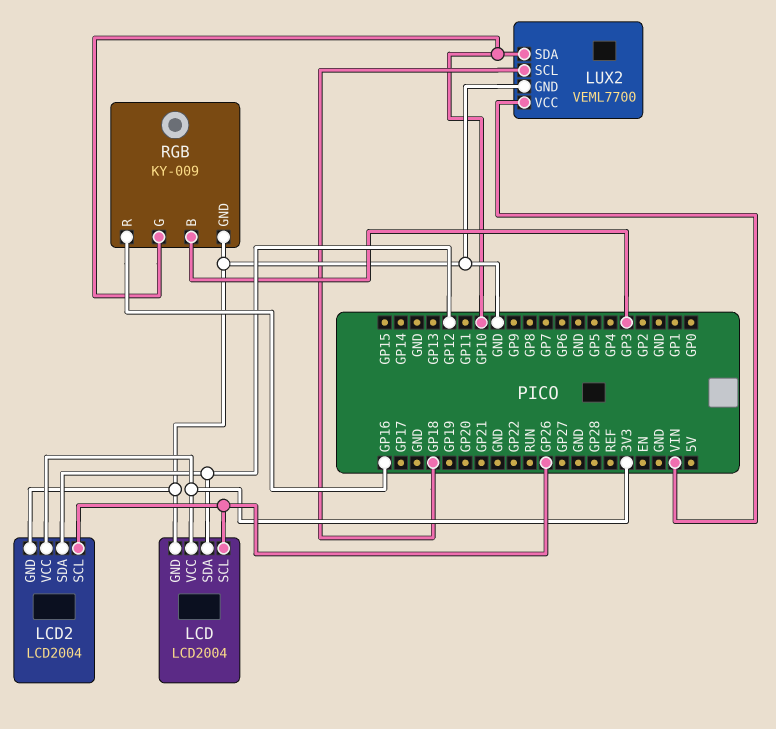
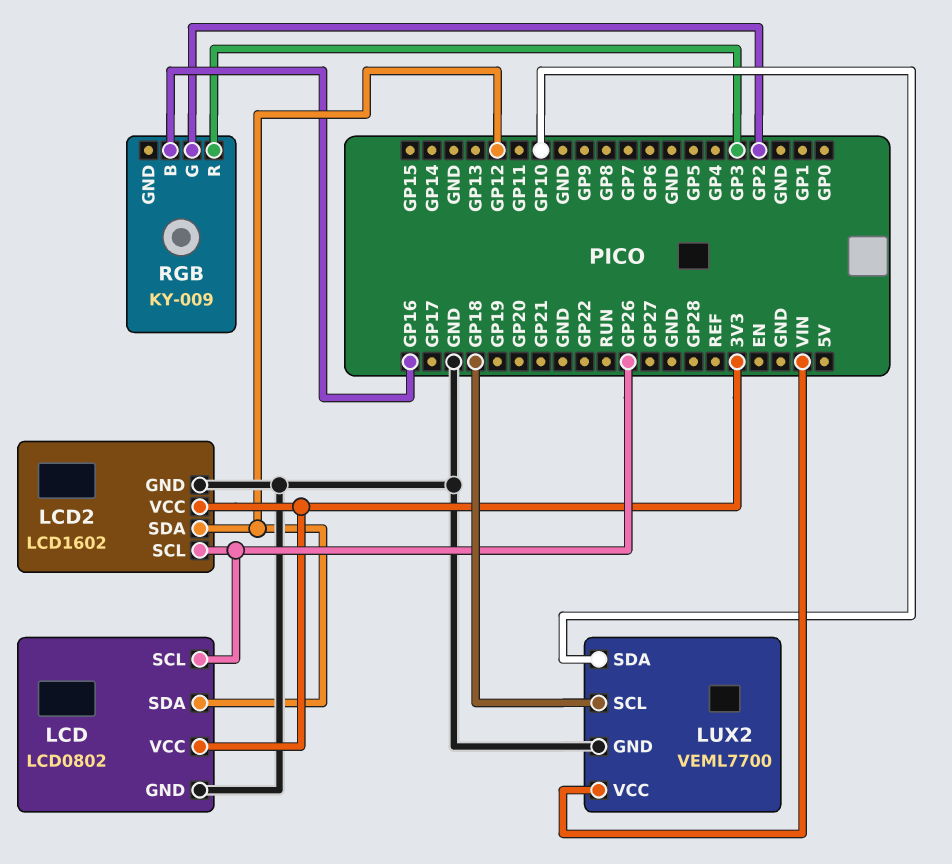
LCD: LCD2004 -> LCD0802
LCD2: LCD2004 -> LCD1602
RGB pin B: GP3 -> GP16
RGB pin G: GP10 -> GP2
RGB pin GND: GND -> none
RGB pin R: GP16 -> GP3

